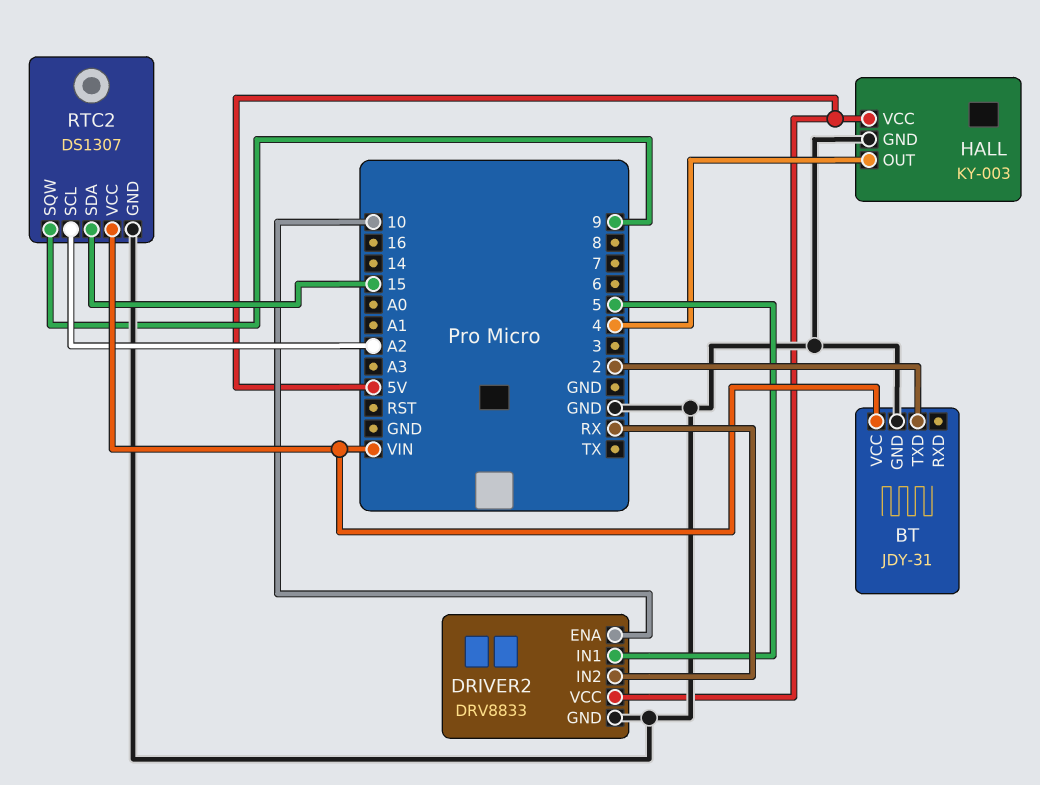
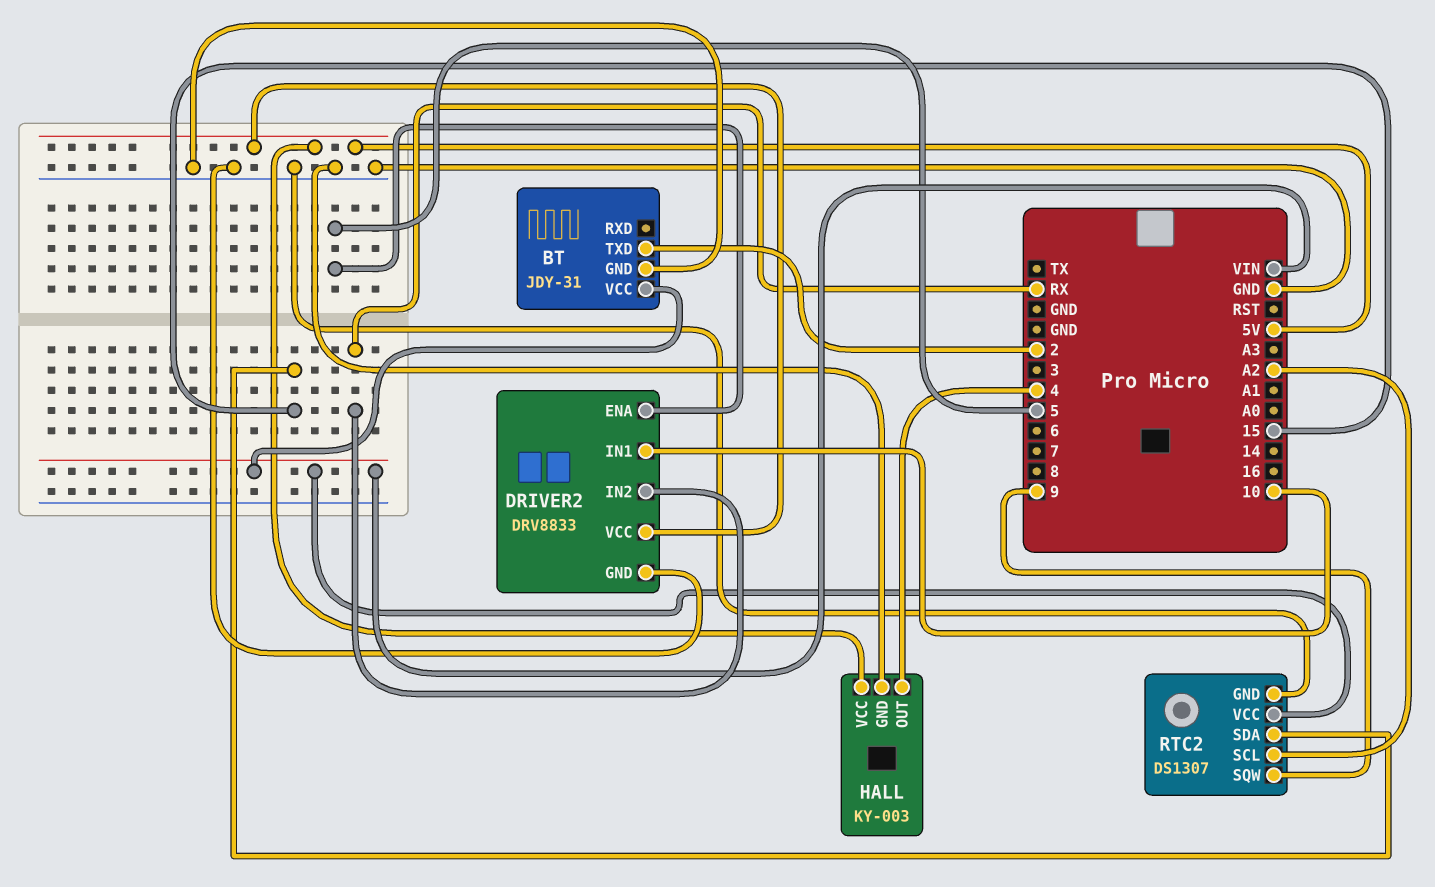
DRIVER2 pin ENA: 10 -> 5
DRIVER2 pin IN1: 5 -> 10

